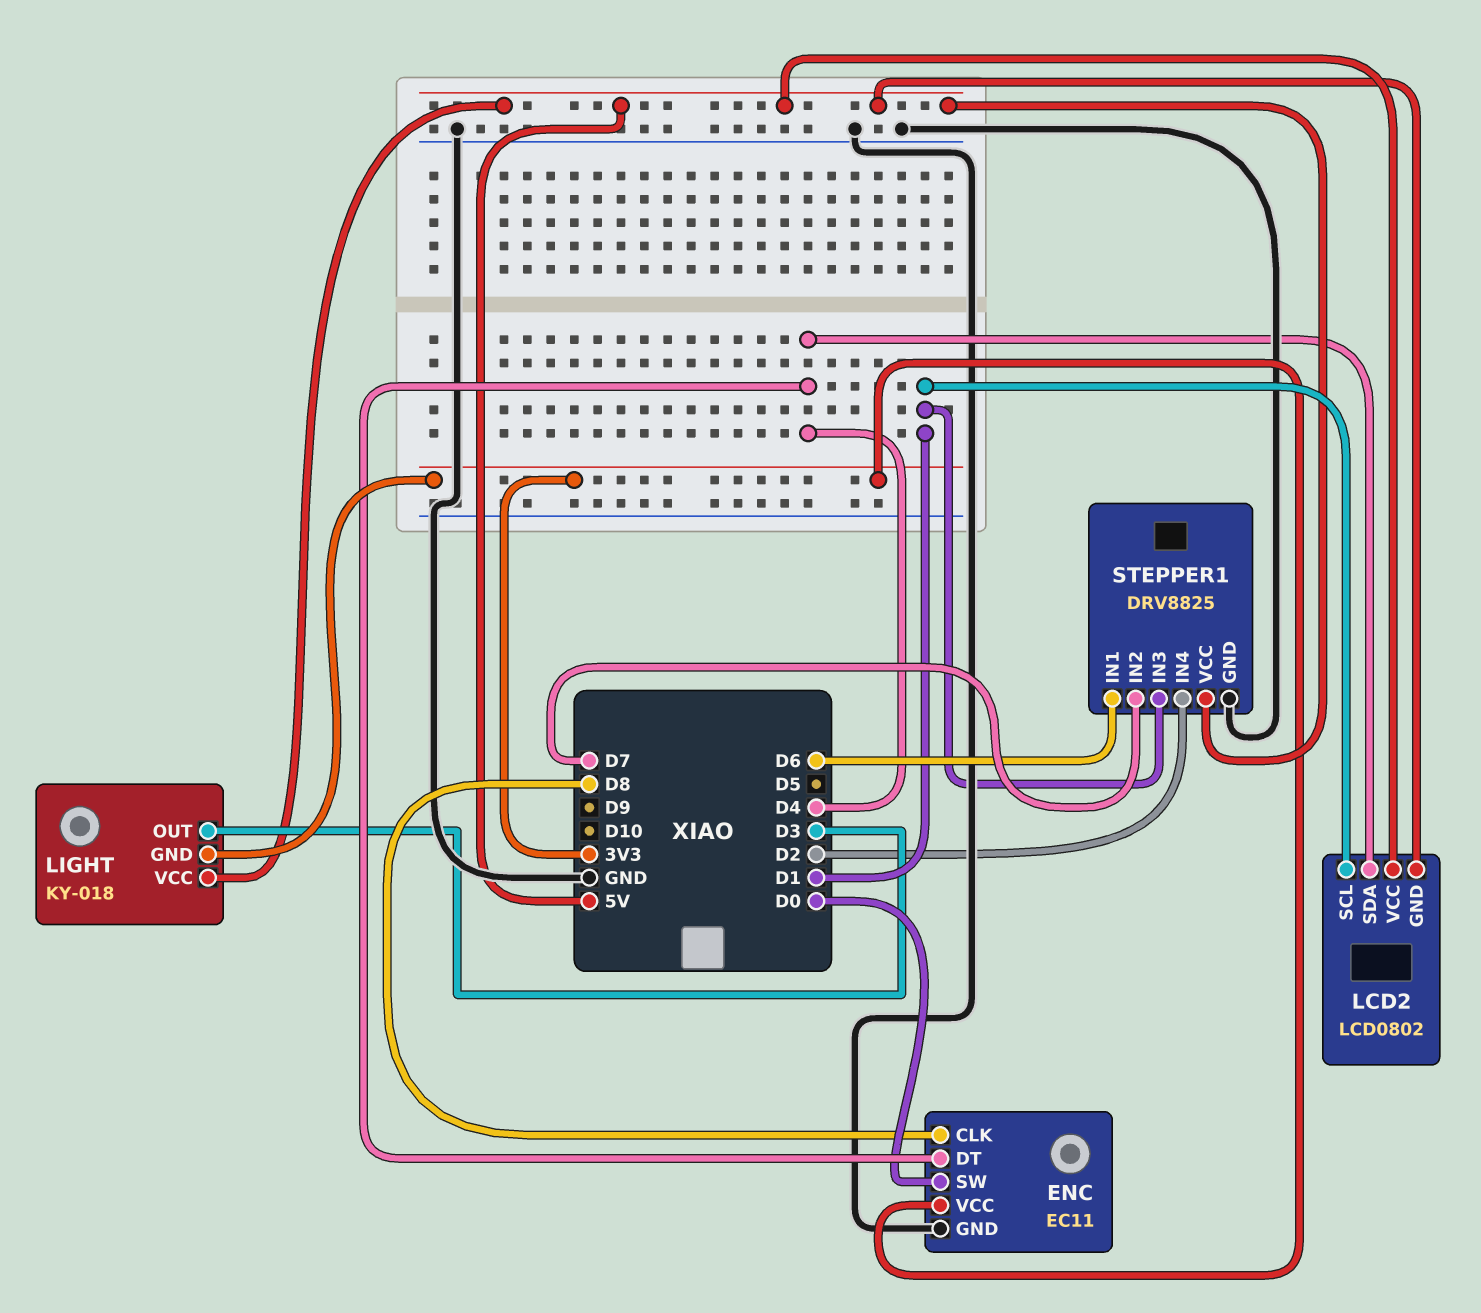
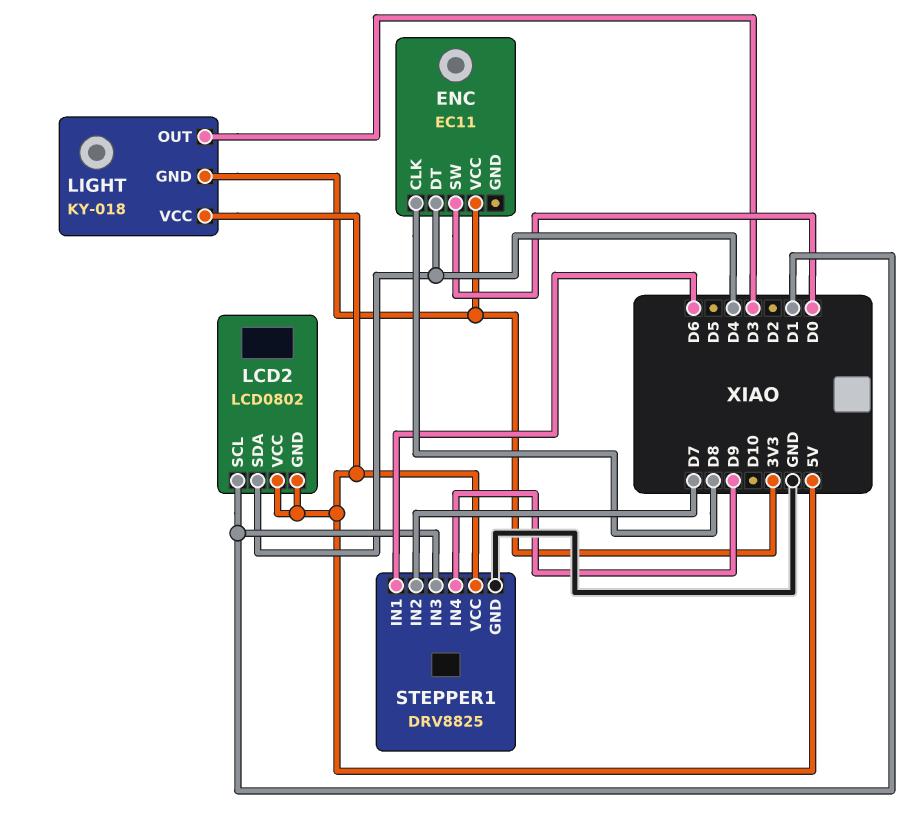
ENC pin GND: GND -> none
STEPPER1 pin IN4: D2 -> D9

